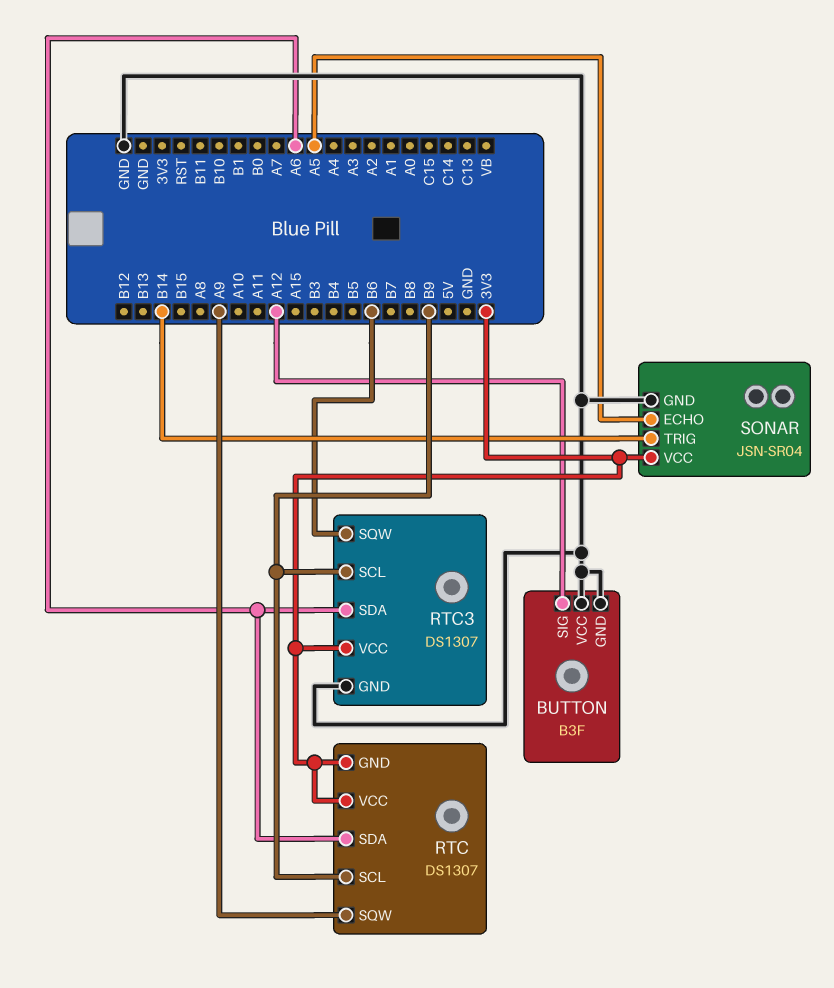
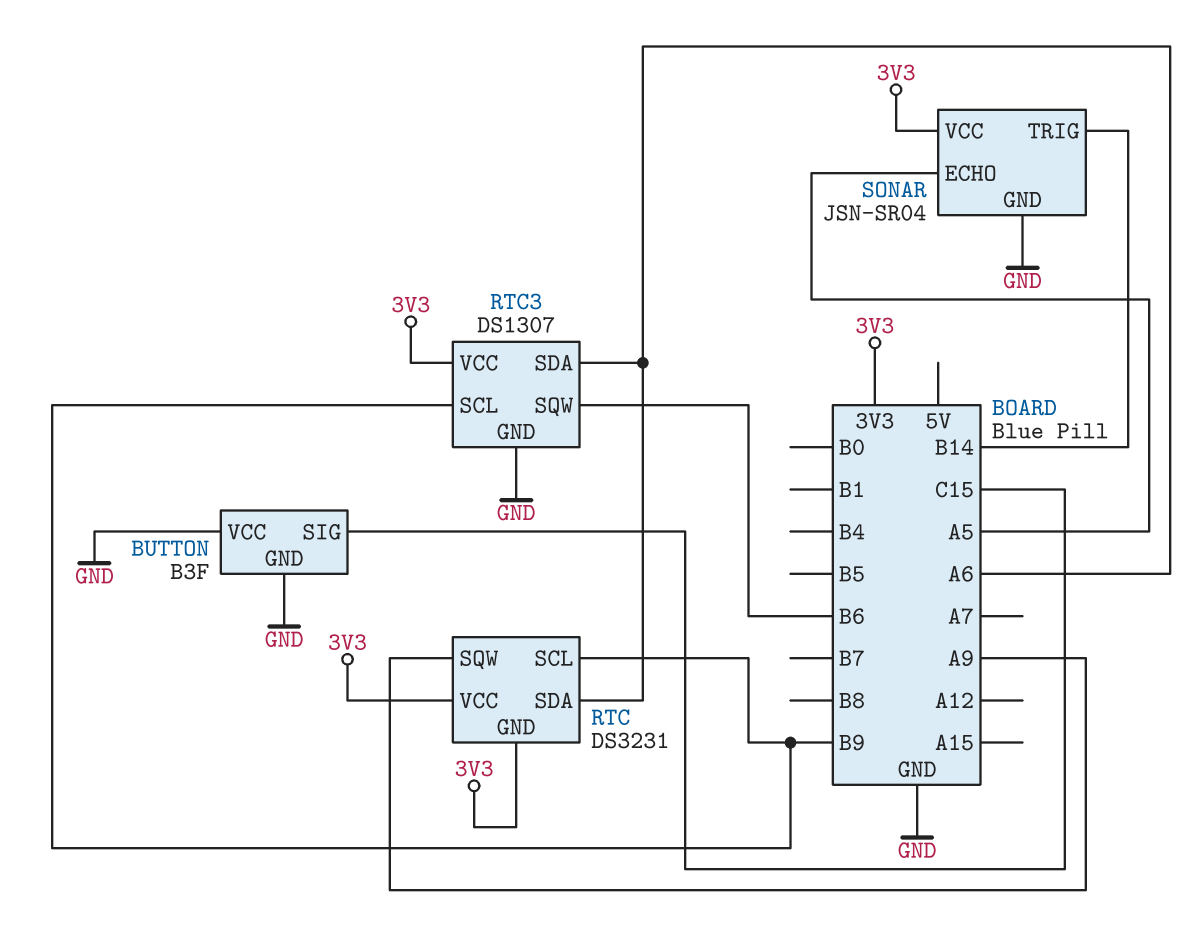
BUTTON pin SIG: A12 -> C15
RTC: DS1307 -> DS3231

